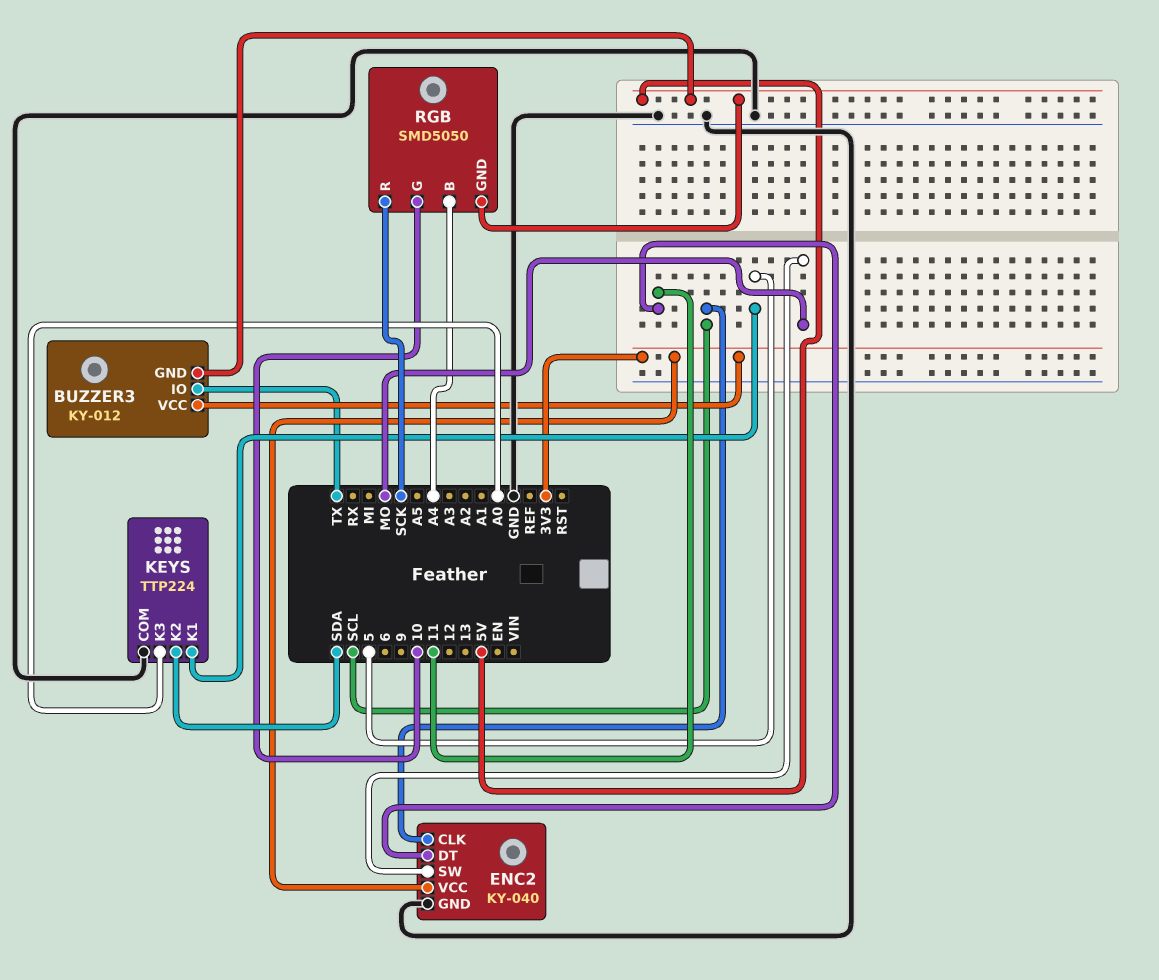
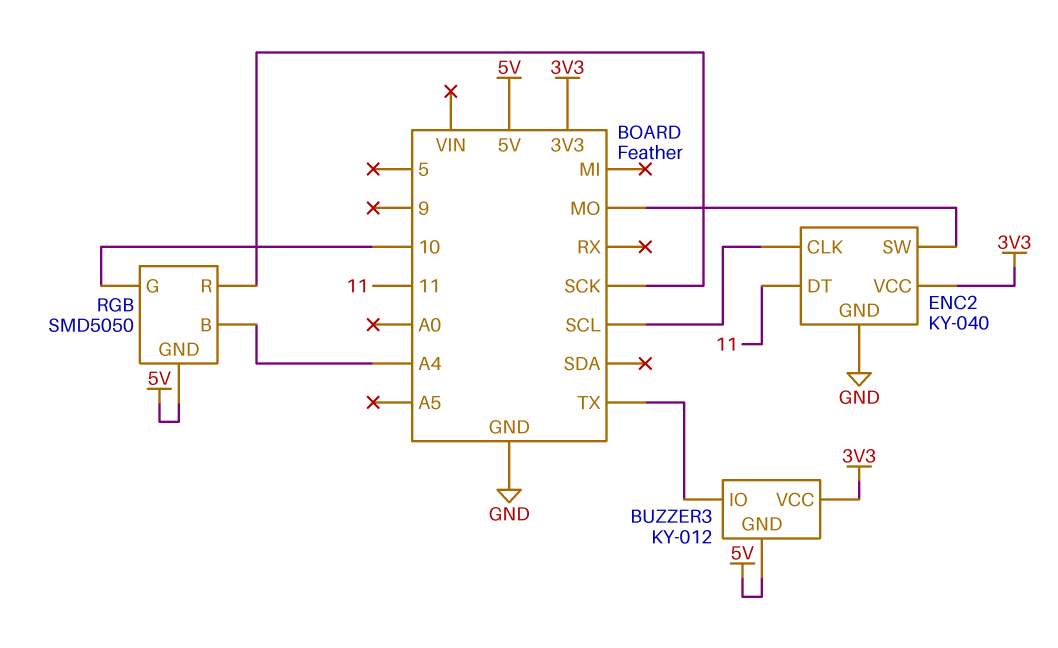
KEYS: TTP224 -> none
KEYS pin COM: GND -> none
KEYS pin K1: 5 -> none
KEYS pin K2: SDA -> none
KEYS pin K3: A0 -> none

